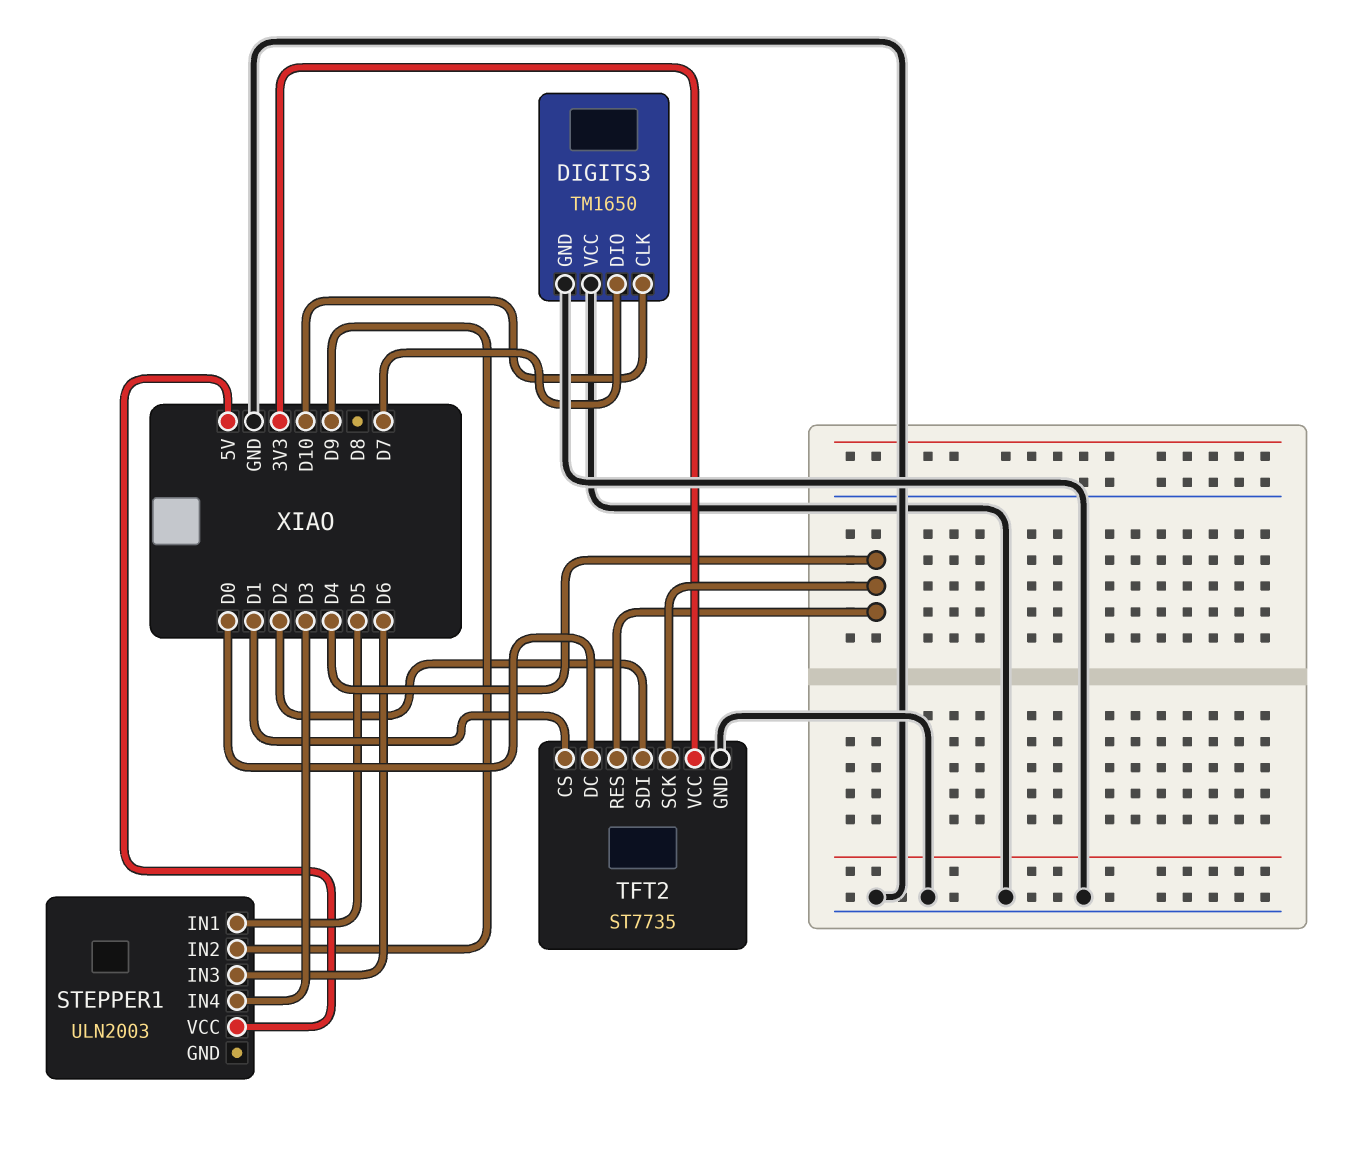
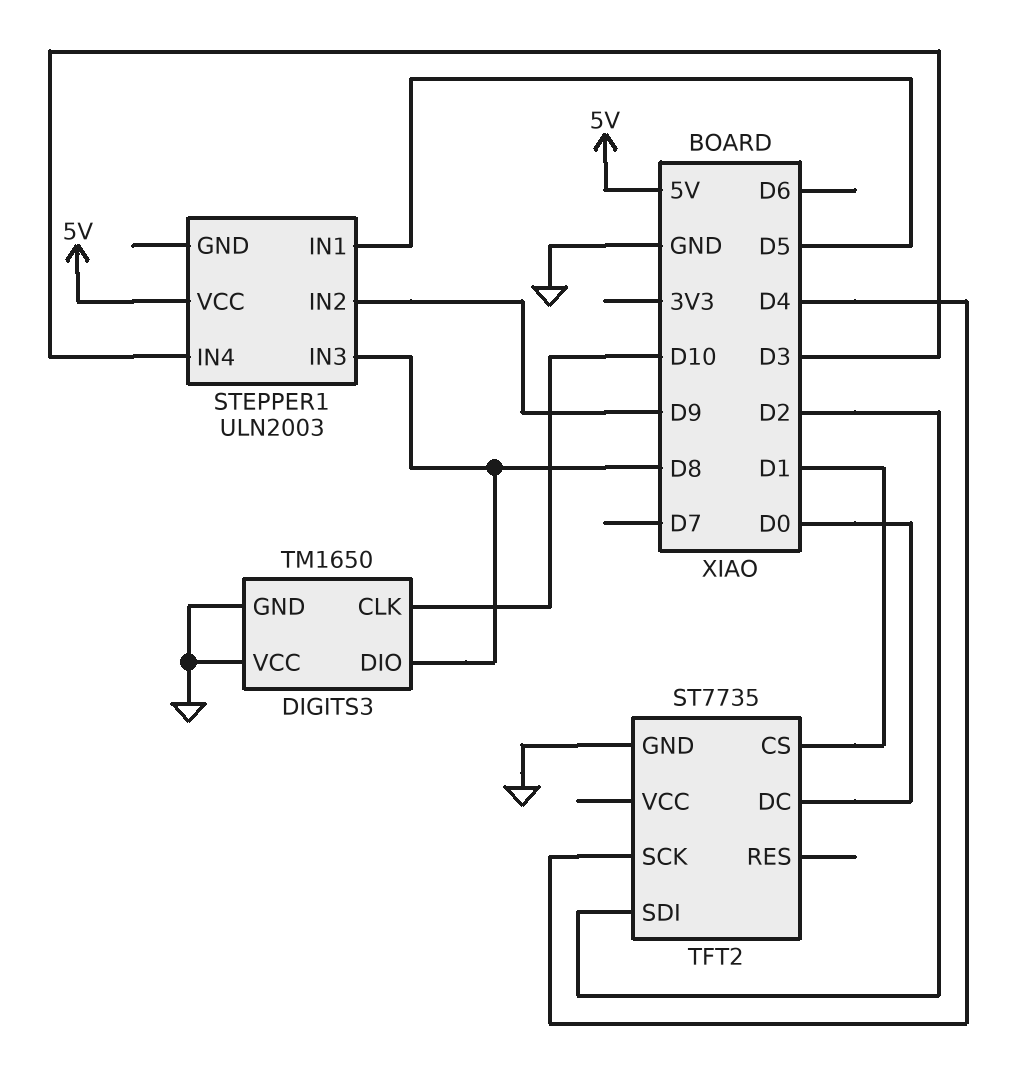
DIGITS3 pin DIO: D7 -> D8
STEPPER1 pin IN3: D6 -> D8
TFT2 pin RES: D4 -> none
TFT2 pin VCC: 3V3 -> none

